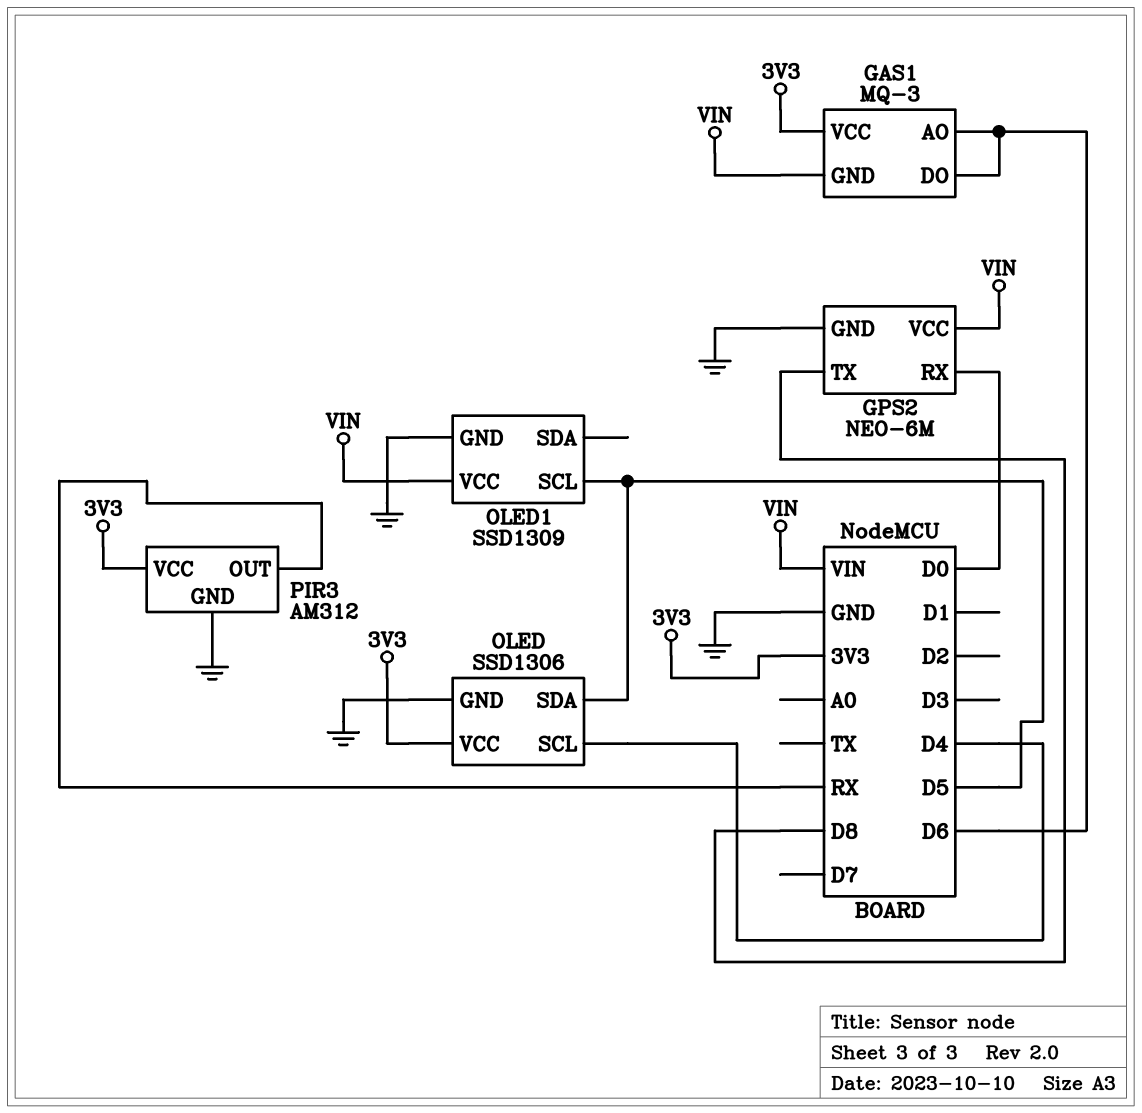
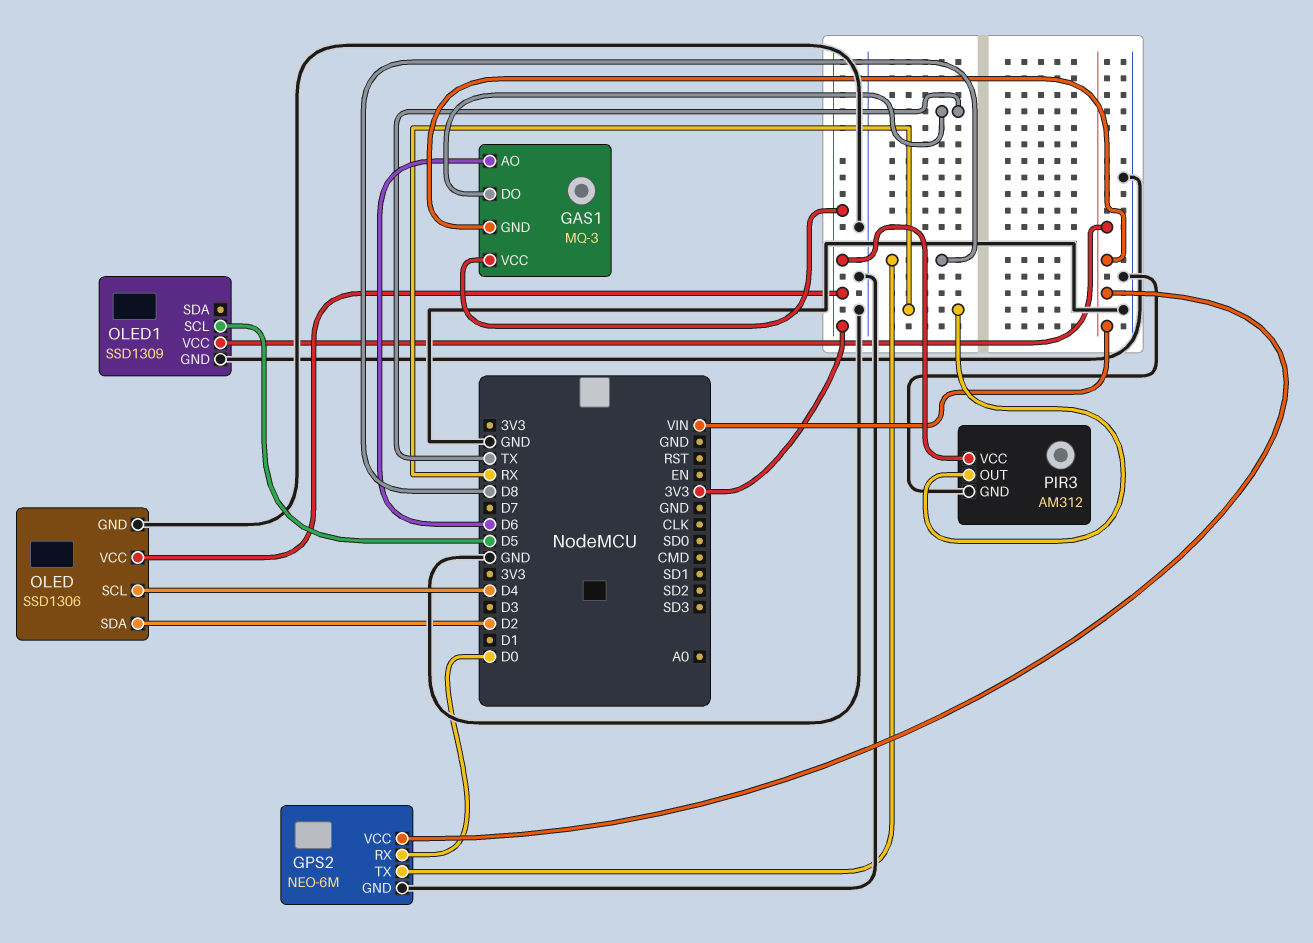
GAS1 pin DO: D6 -> TX
OLED pin SDA: D5 -> D2

